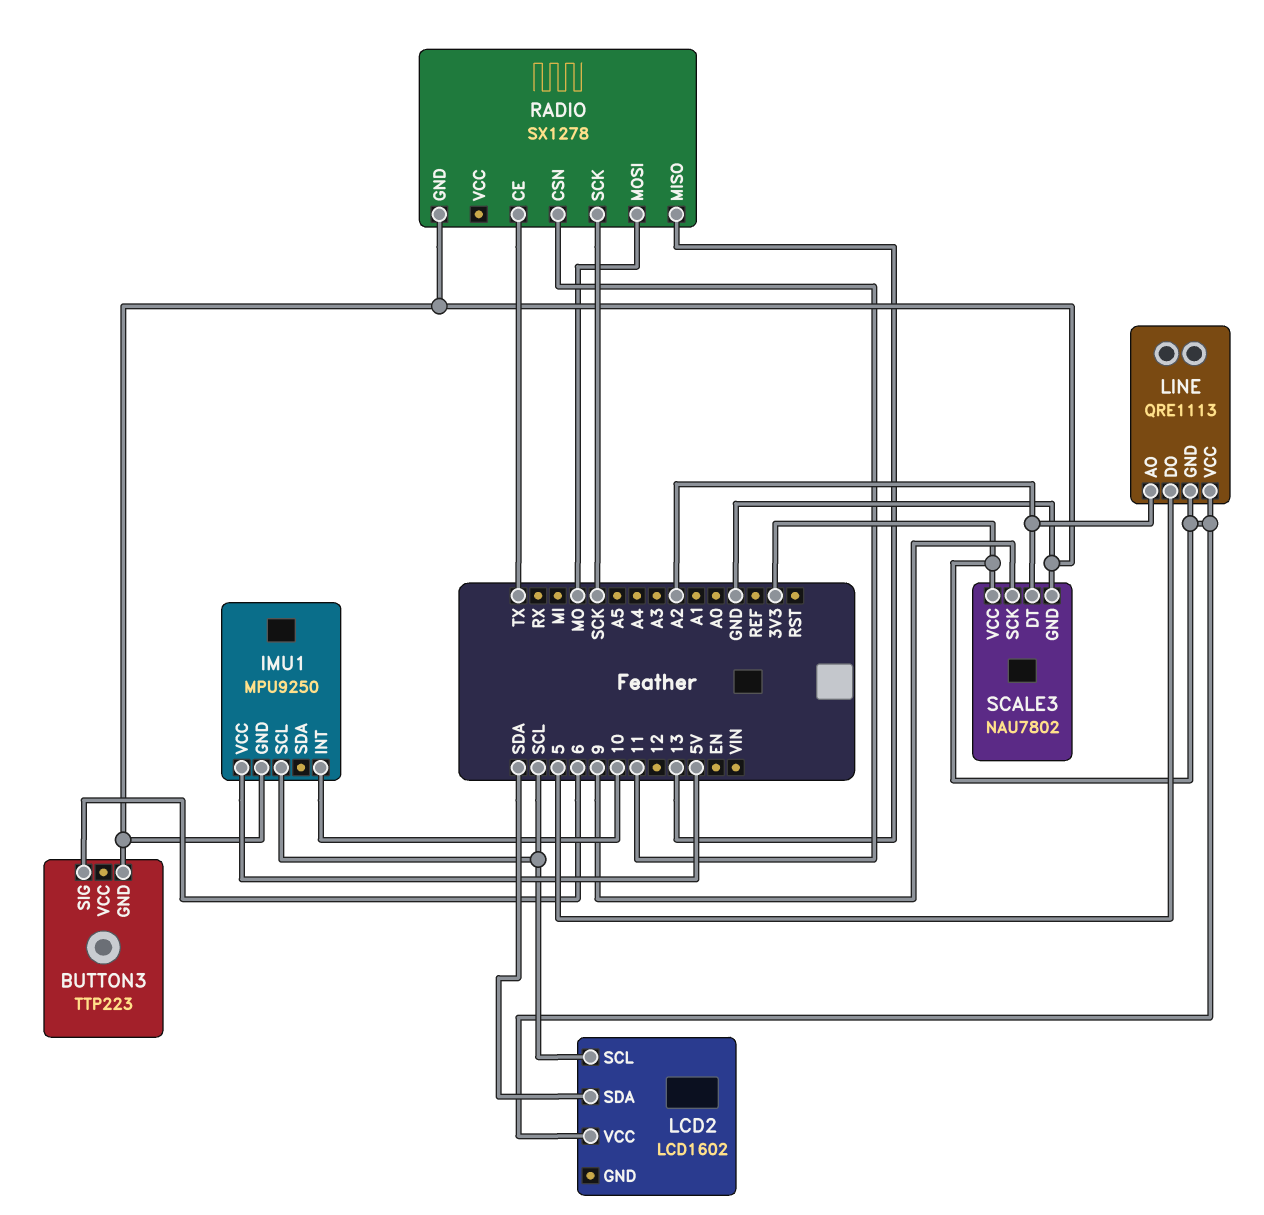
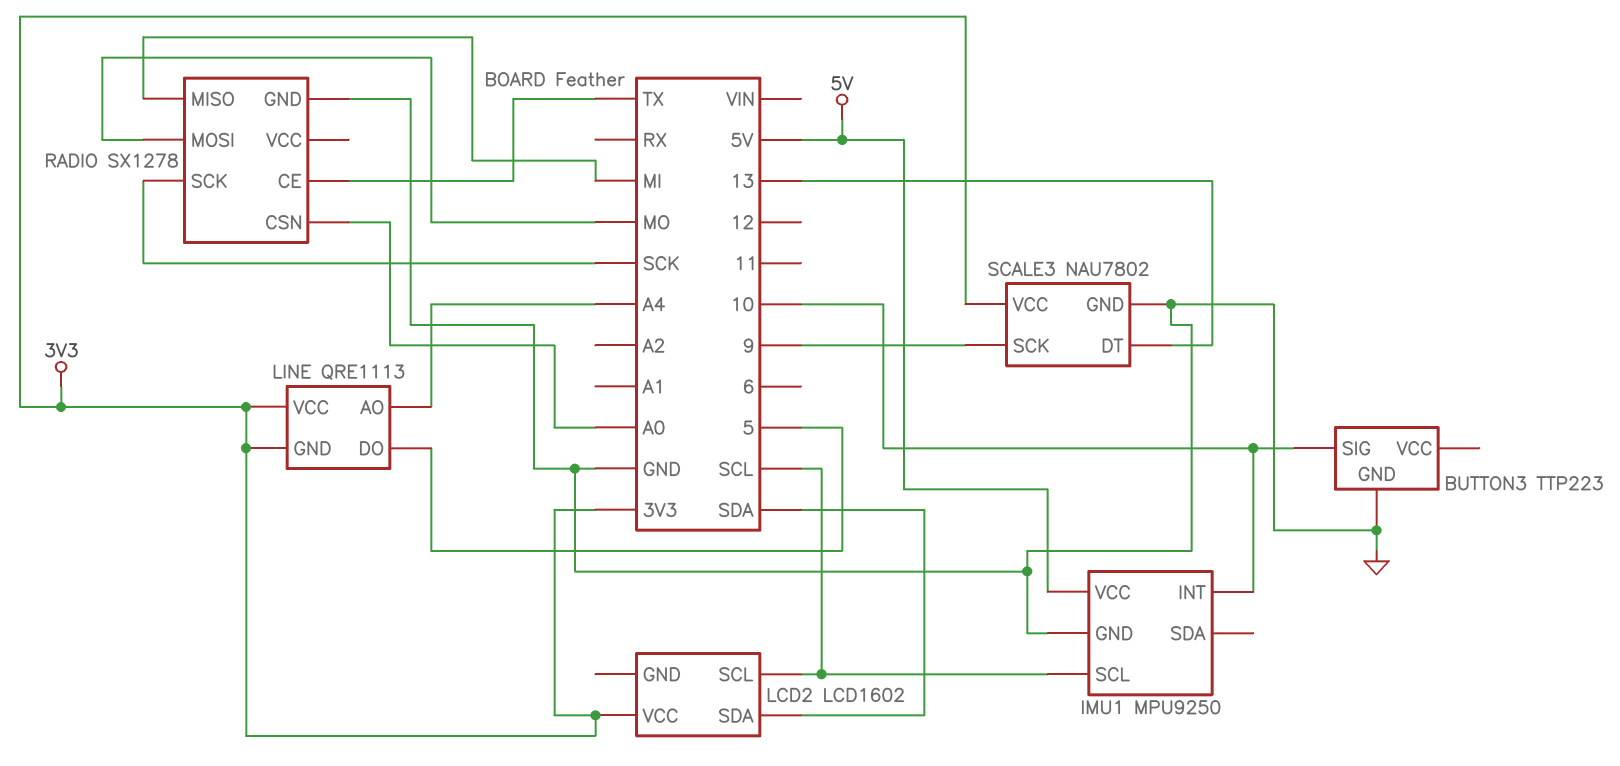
BUTTON3 pin SIG: 6 -> 10
LINE pin AO: A2 -> A4
RADIO pin CSN: 11 -> A0
RADIO pin MISO: 13 -> MI
SCALE3 pin DT: A2 -> 13

